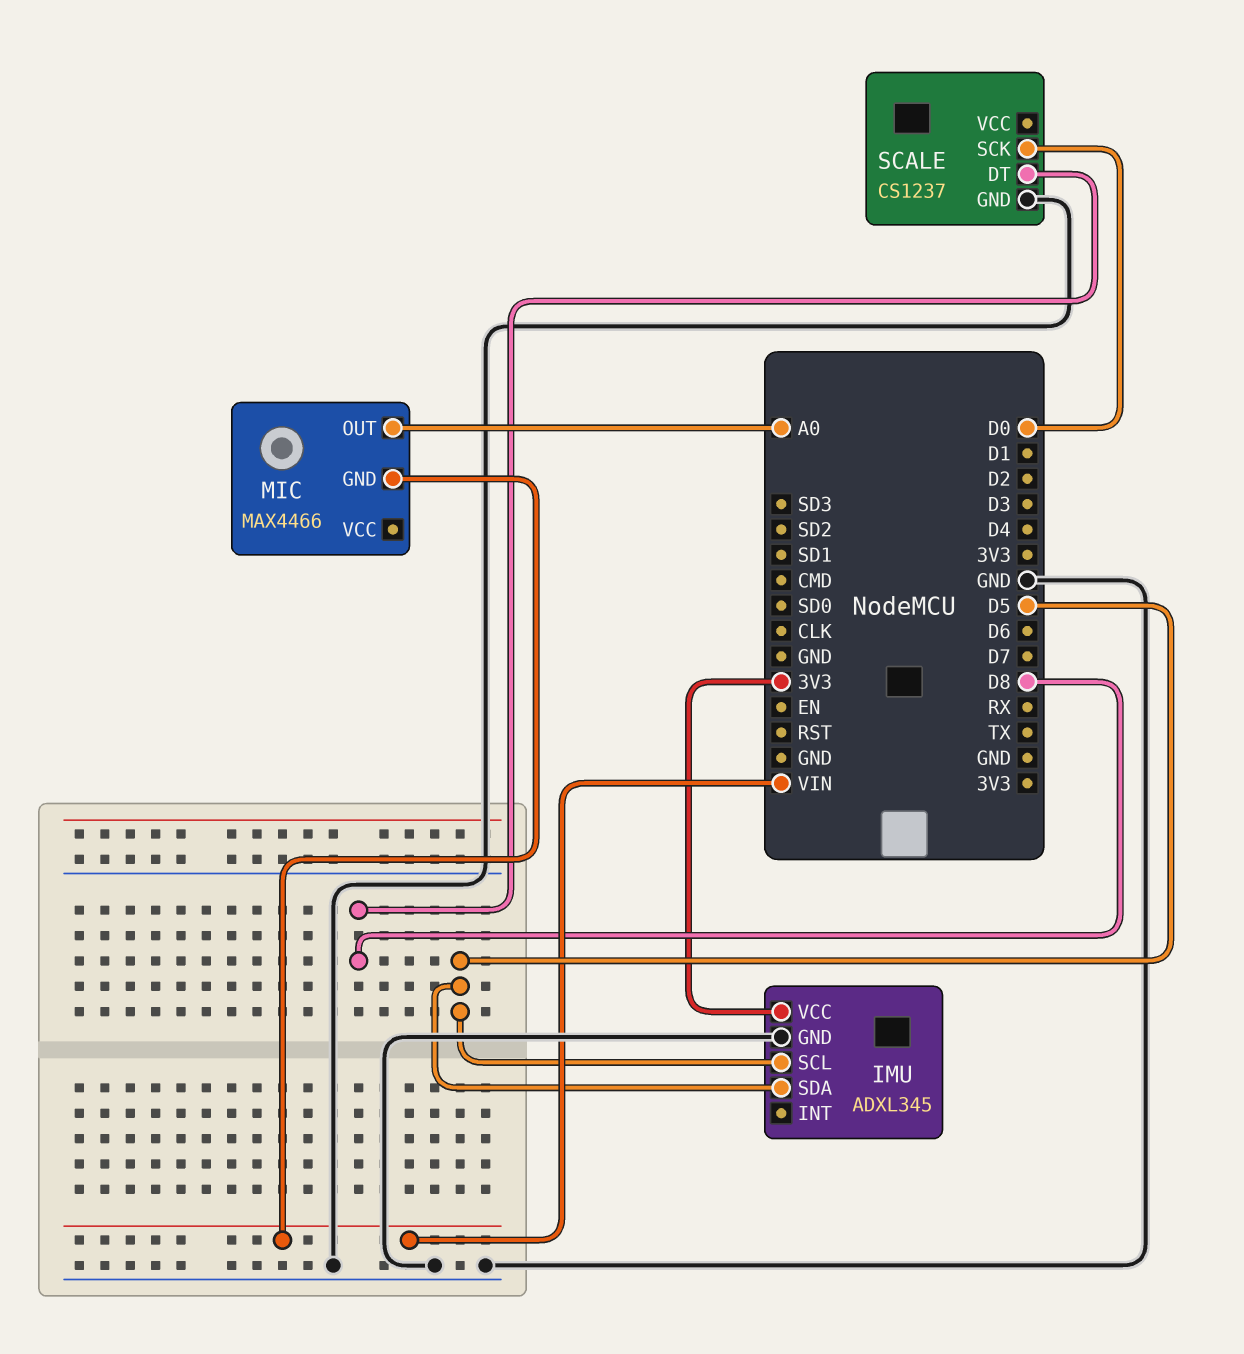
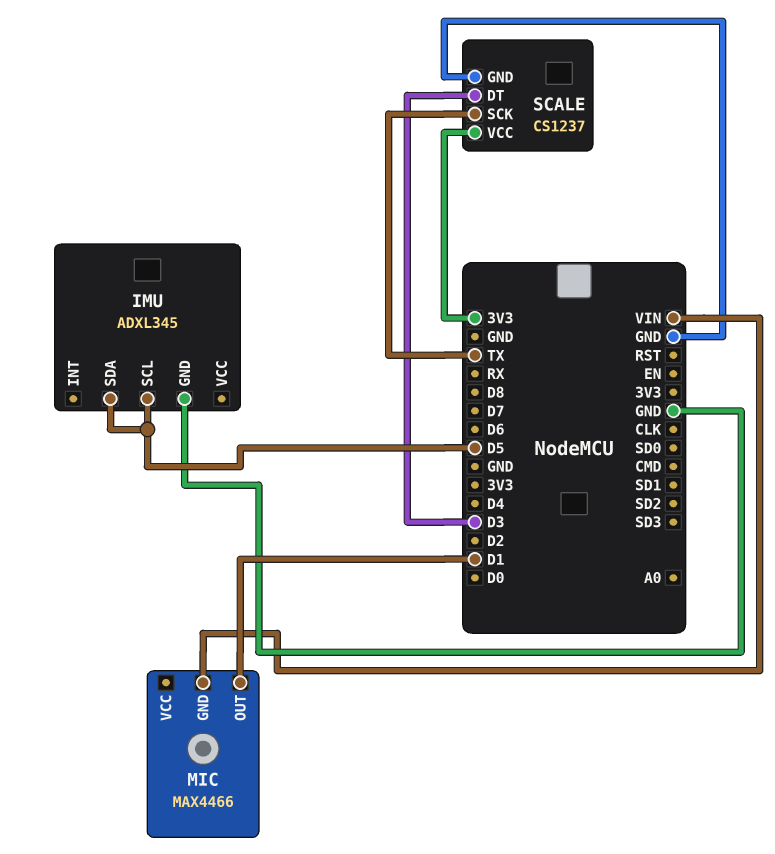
IMU pin VCC: 3V3 -> none
MIC pin OUT: A0 -> D1
SCALE pin DT: D8 -> D3
SCALE pin SCK: D0 -> TX
SCALE pin VCC: none -> 3V3

